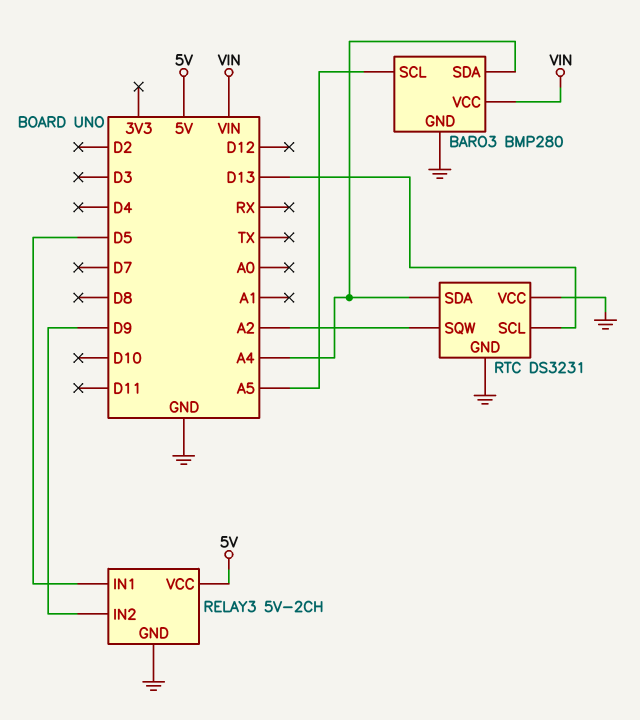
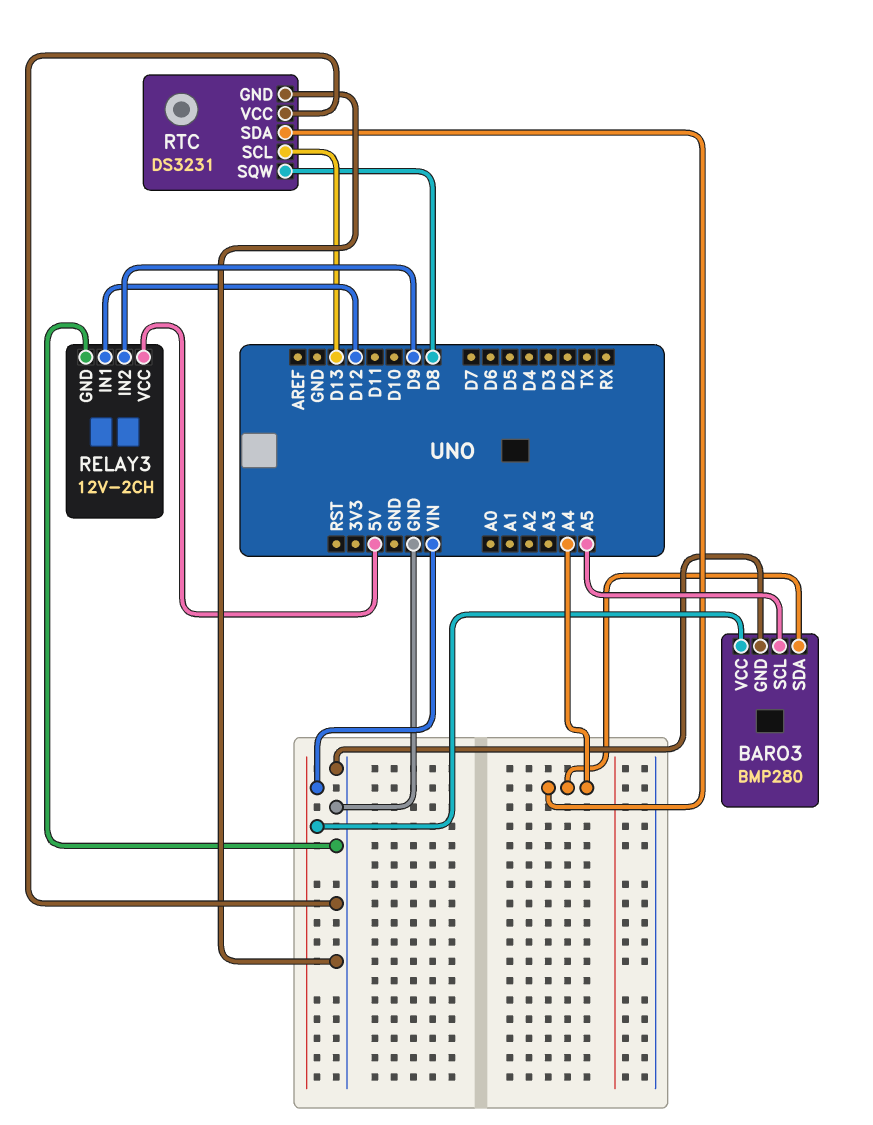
RELAY3: 5V-2CH -> 12V-2CH
RELAY3 pin IN1: D5 -> D12
RTC pin SQW: A2 -> D8

